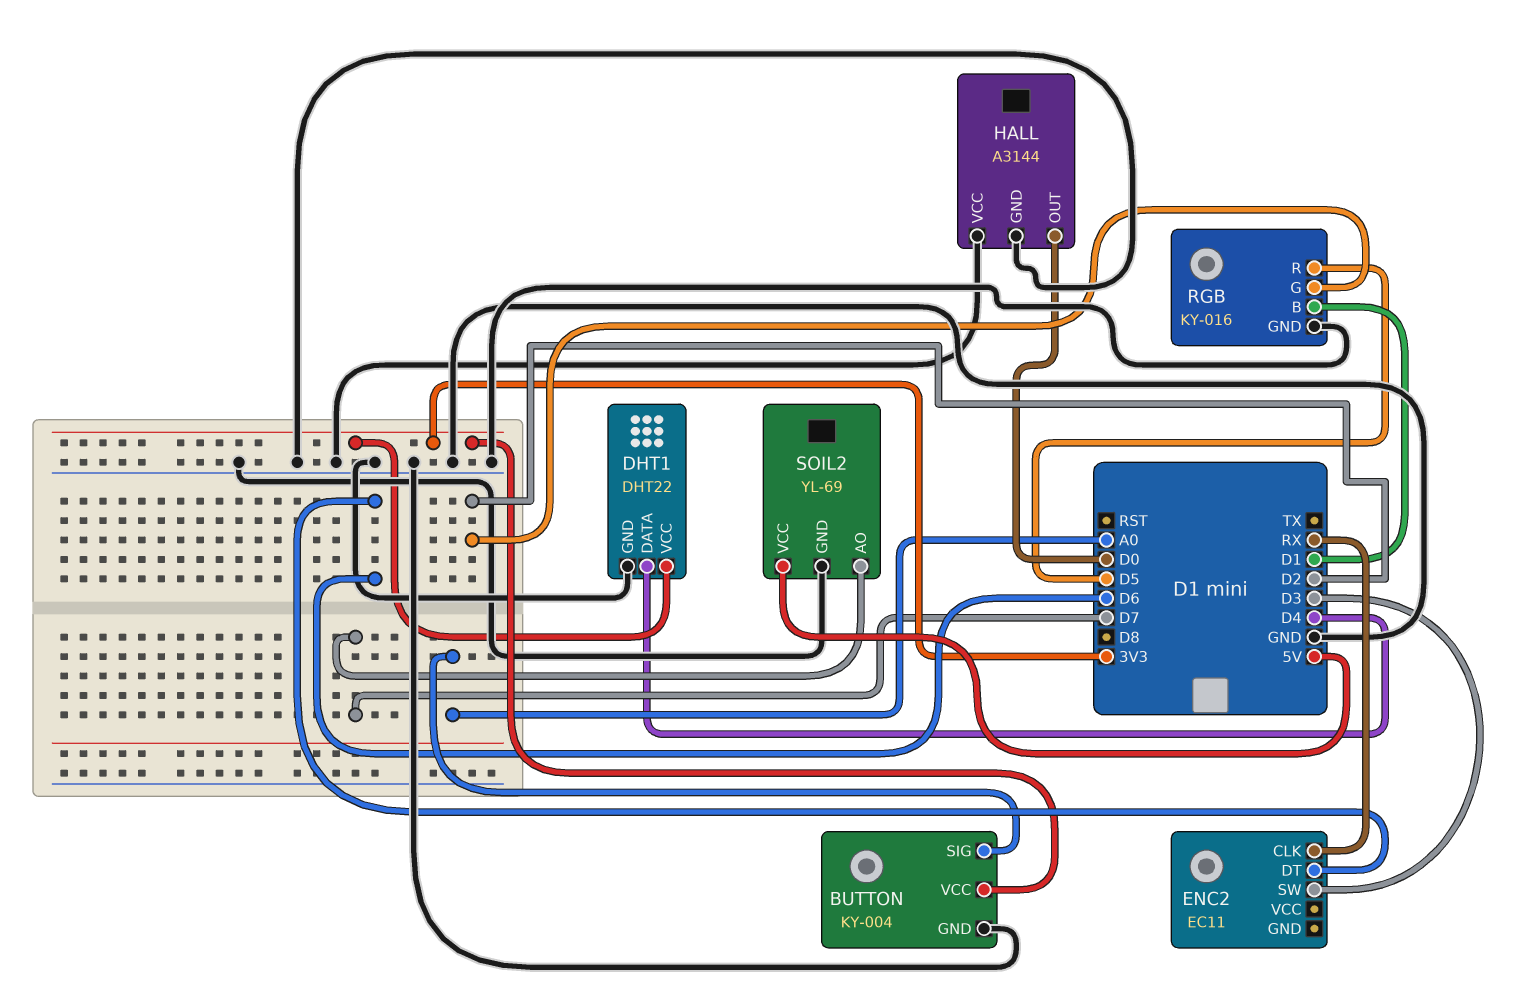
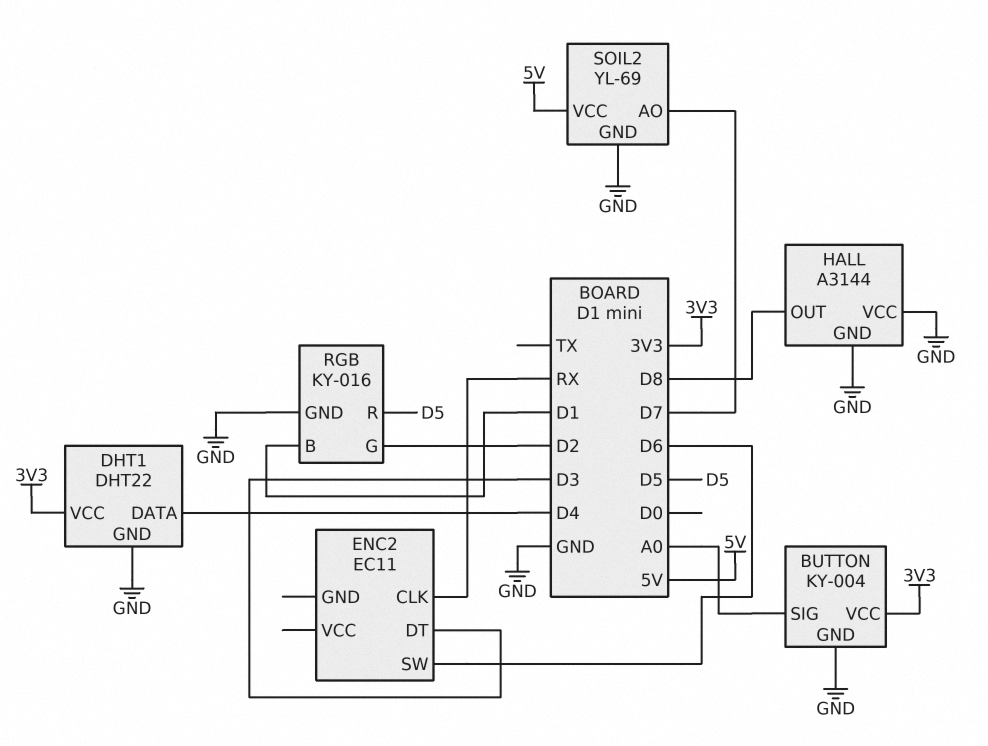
ENC2 pin DT: D6 -> D3
ENC2 pin SW: D3 -> D6
HALL pin OUT: D0 -> D8

